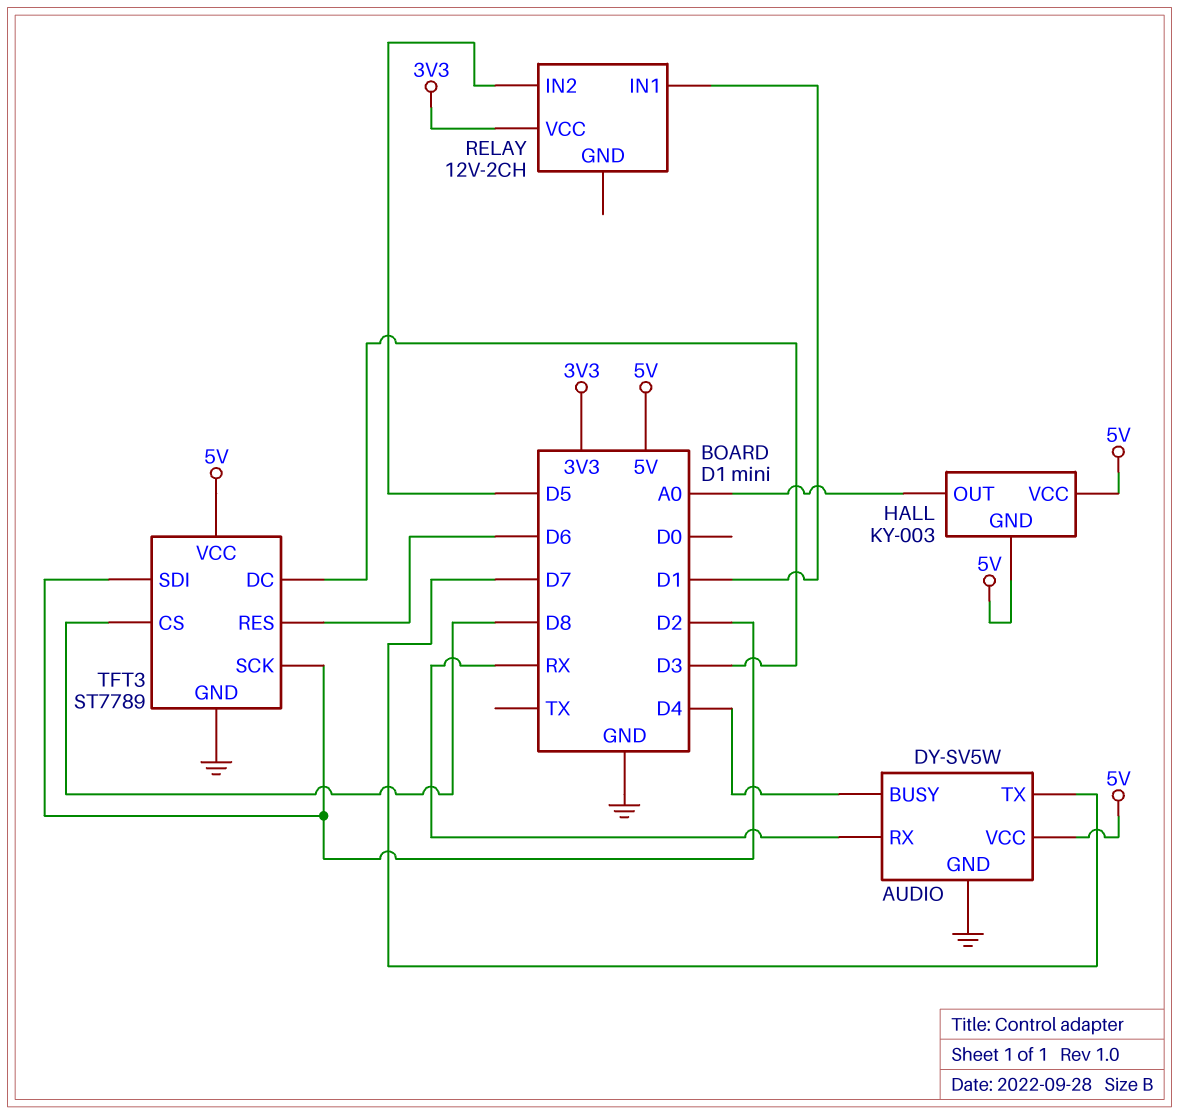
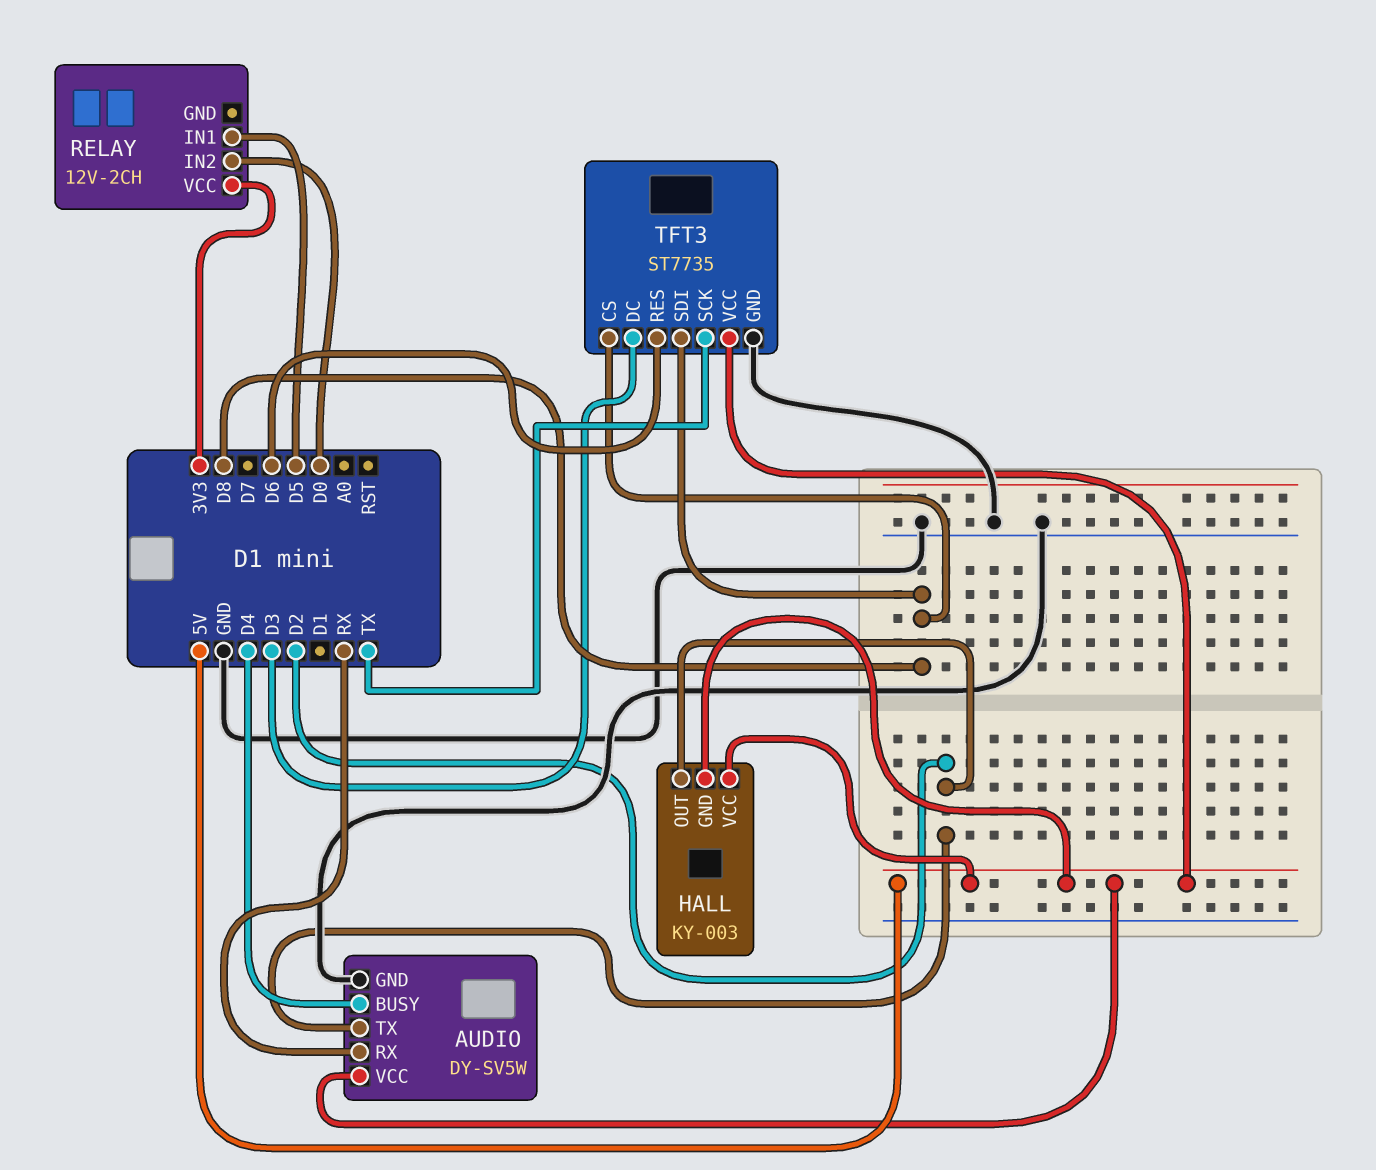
AUDIO pin TX: D7 -> D2
HALL pin OUT: A0 -> D2
RELAY pin IN1: D1 -> D5
RELAY pin IN2: D5 -> D0
TFT3: ST7789 -> ST7735
TFT3 pin SCK: D2 -> TX
TFT3 pin SDI: D2 -> D8

